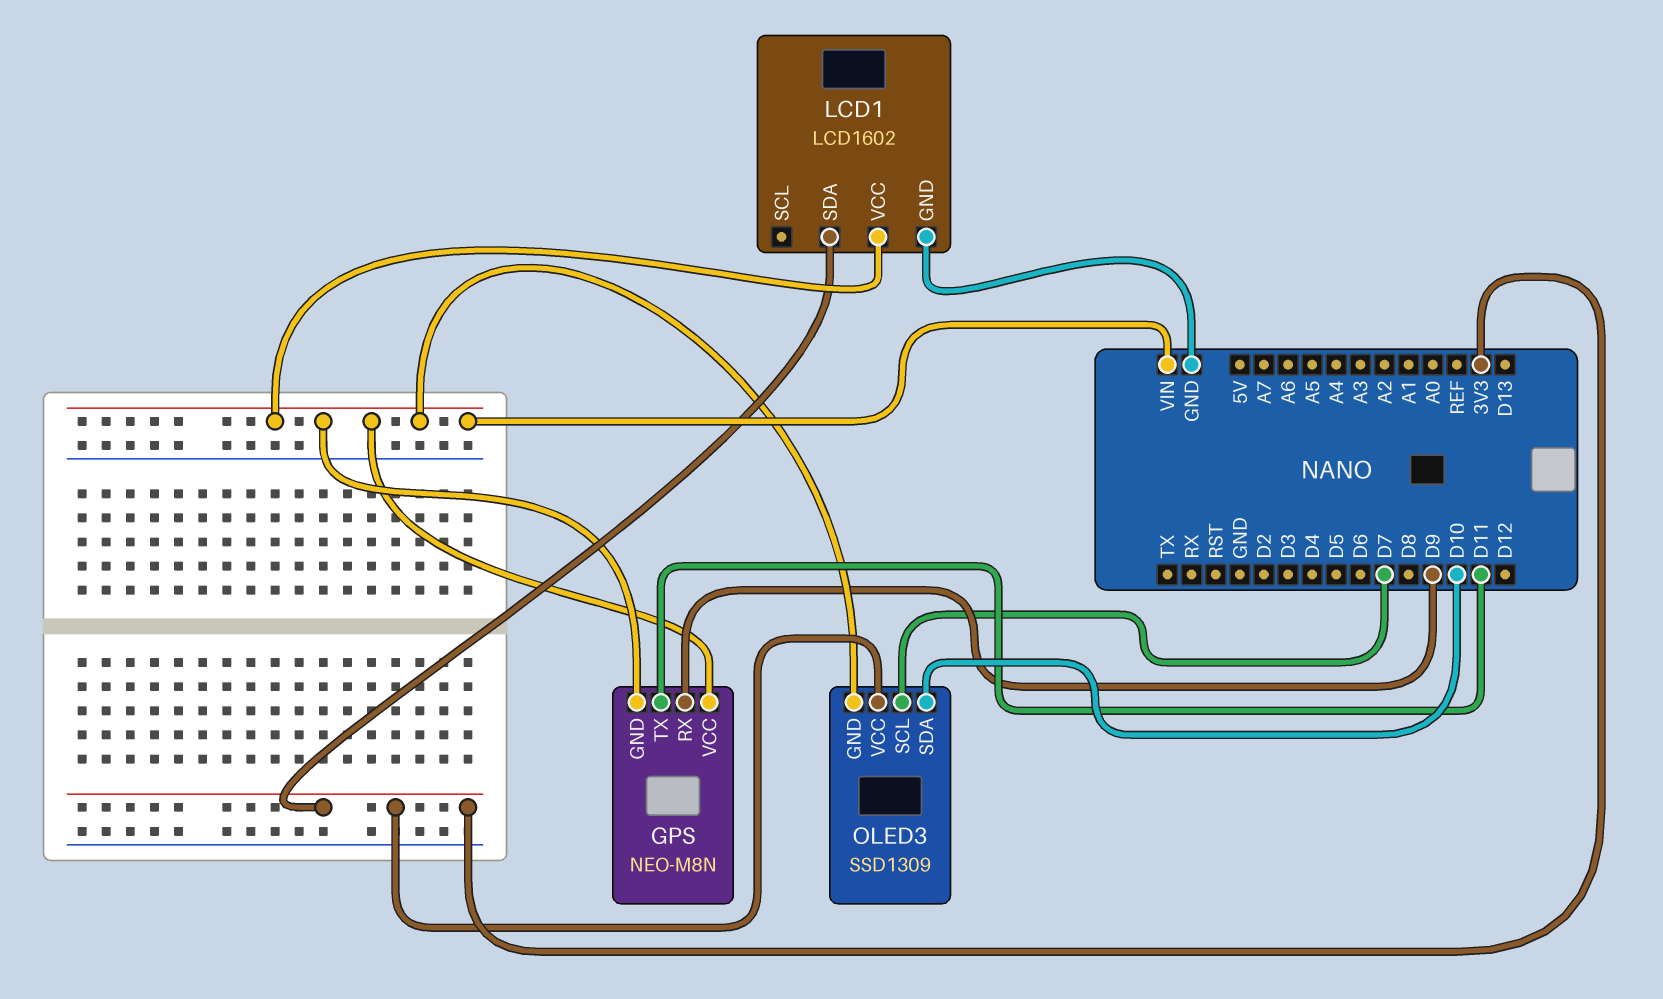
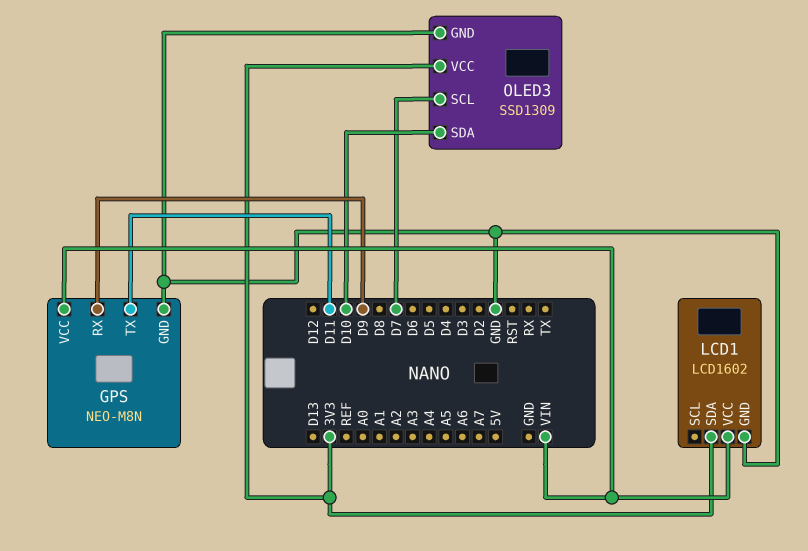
GPS pin GND: VIN -> GND
OLED3 pin GND: VIN -> GND

